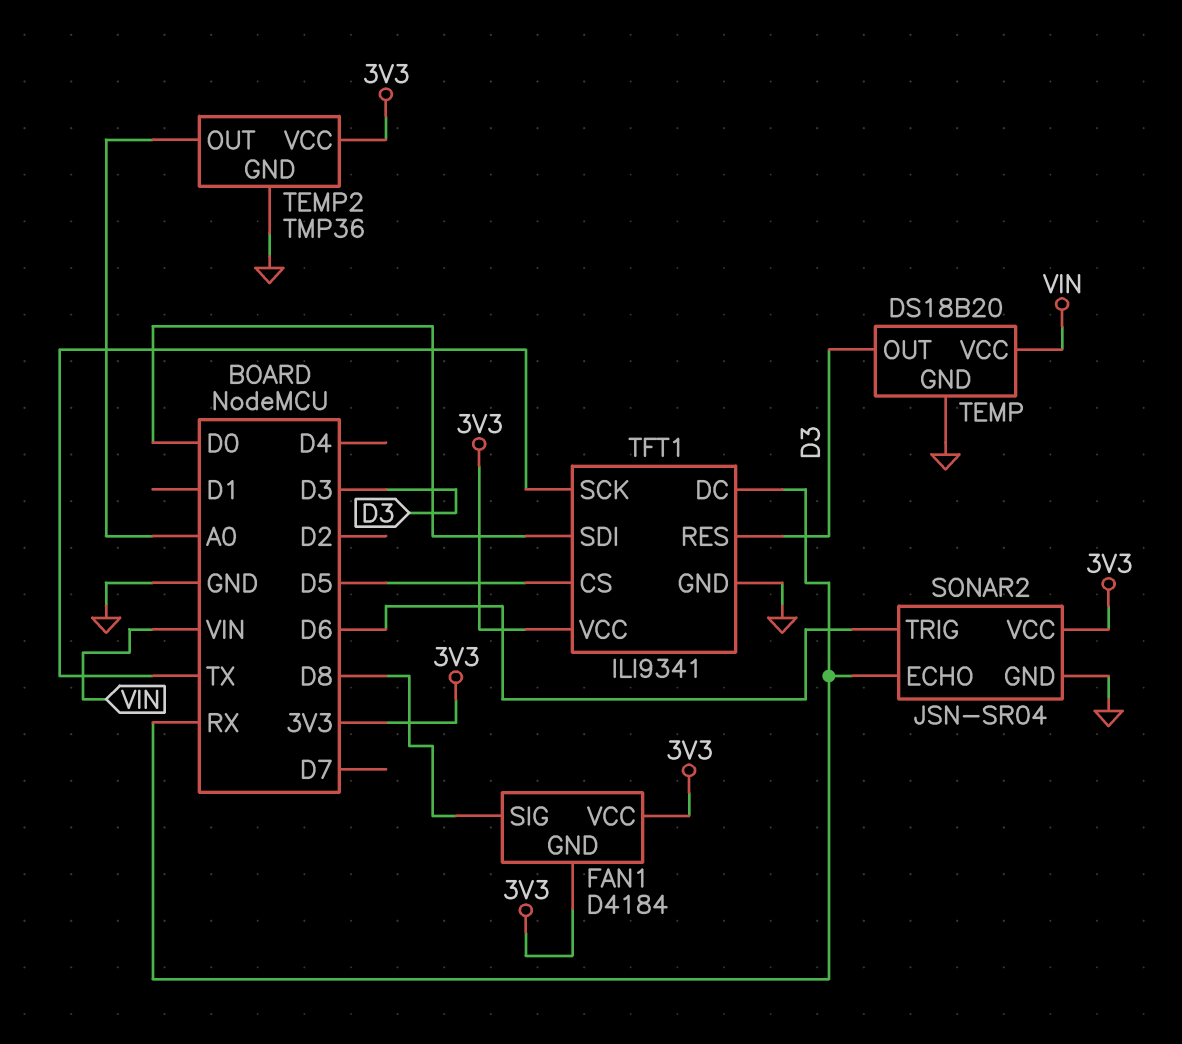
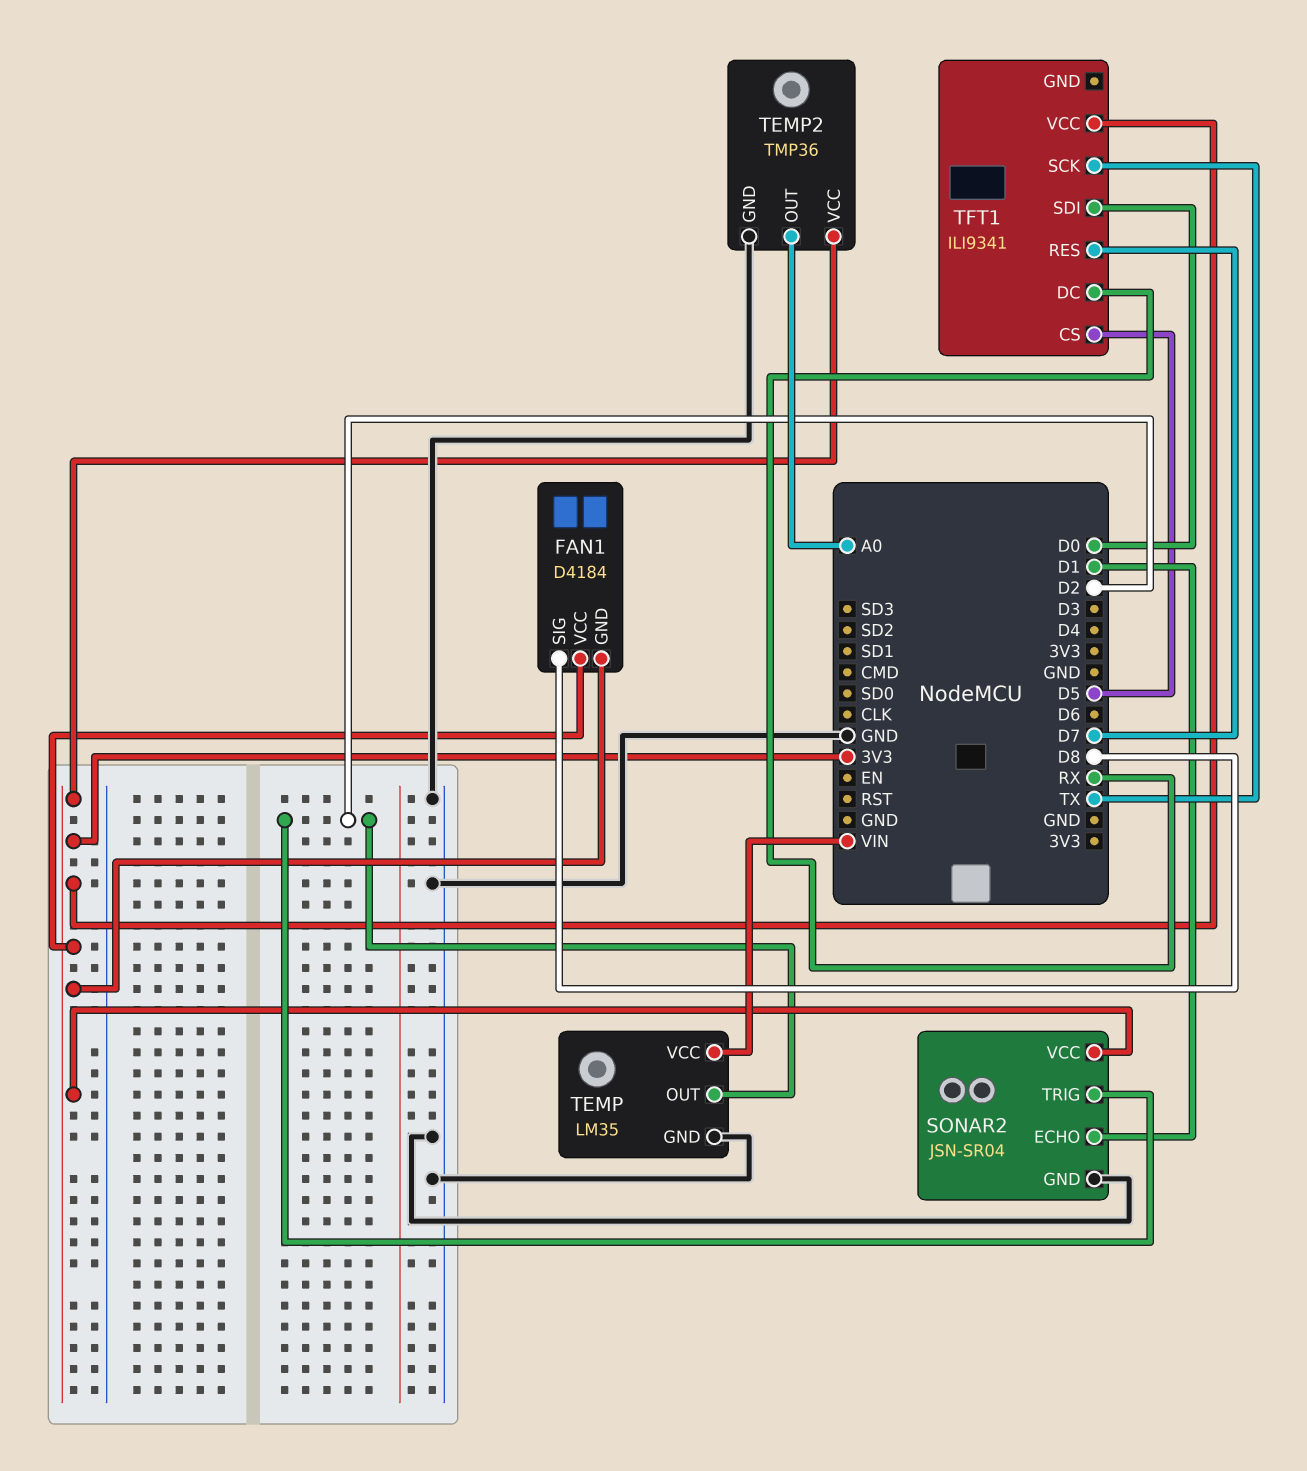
SONAR2 pin ECHO: RX -> D1
SONAR2 pin TRIG: D6 -> D2
TEMP: DS18B20 -> LM35
TEMP pin OUT: D3 -> D2
TFT1 pin GND: GND -> none
TFT1 pin RES: D3 -> D7

